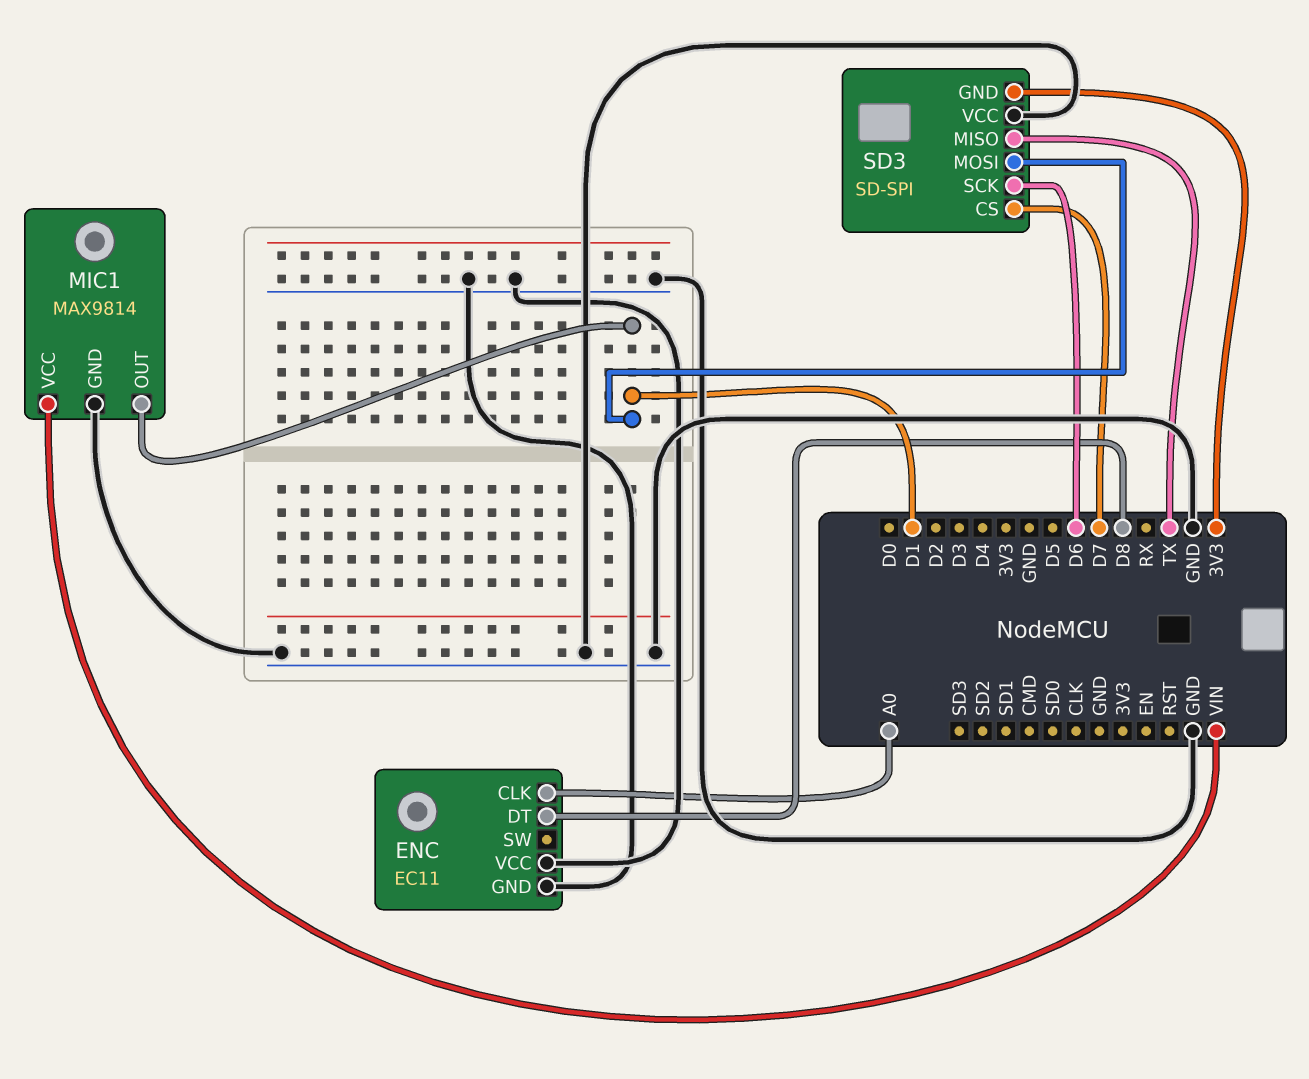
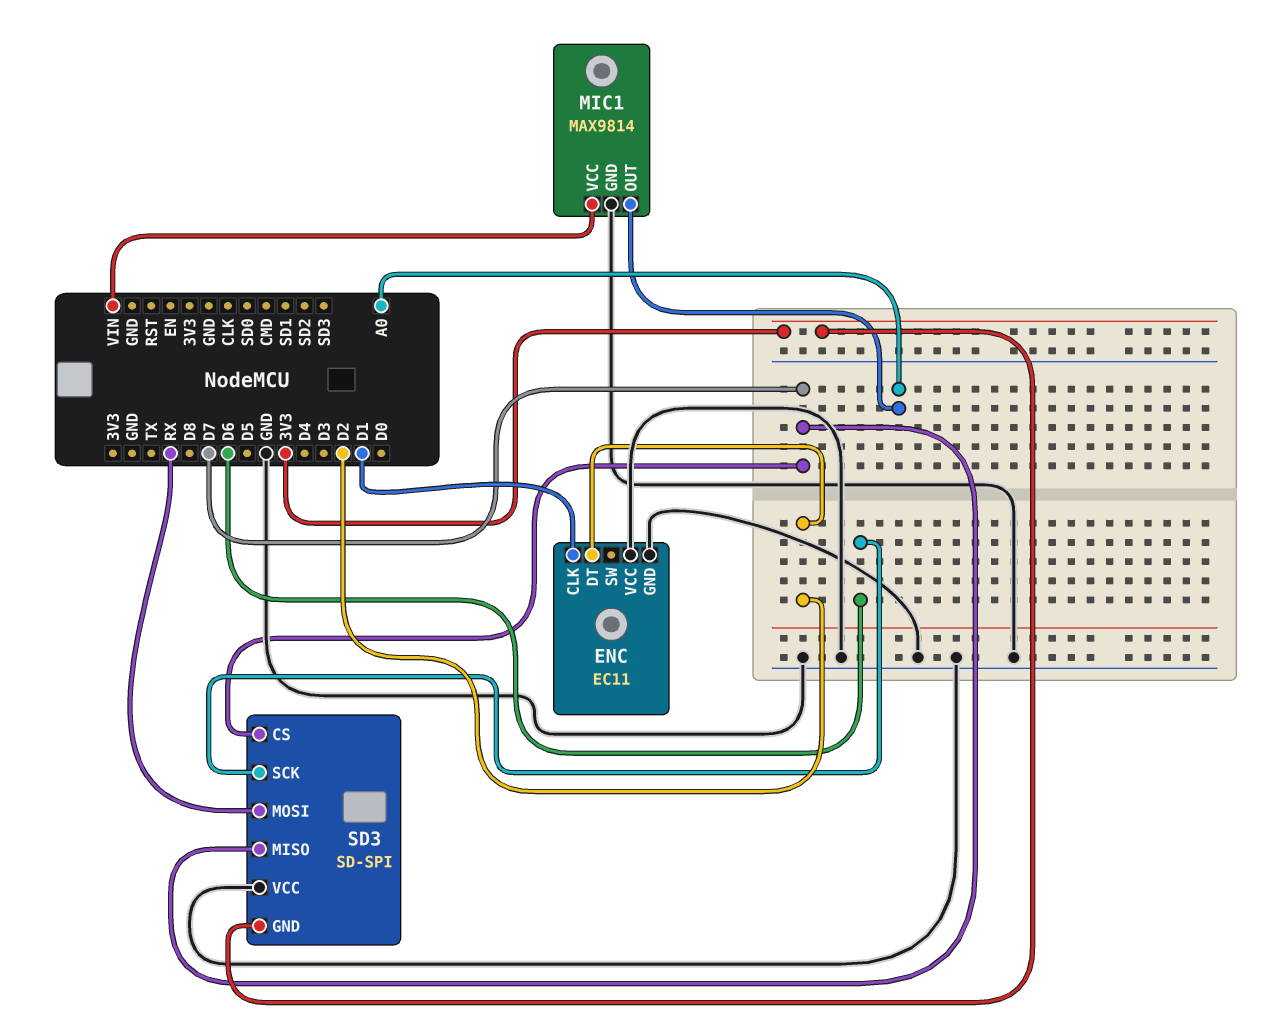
ENC pin CLK: A0 -> D1
ENC pin DT: D8 -> D2
MIC1 pin OUT: D1 -> A0
SD3 pin MISO: TX -> D7
SD3 pin MOSI: D1 -> RX

